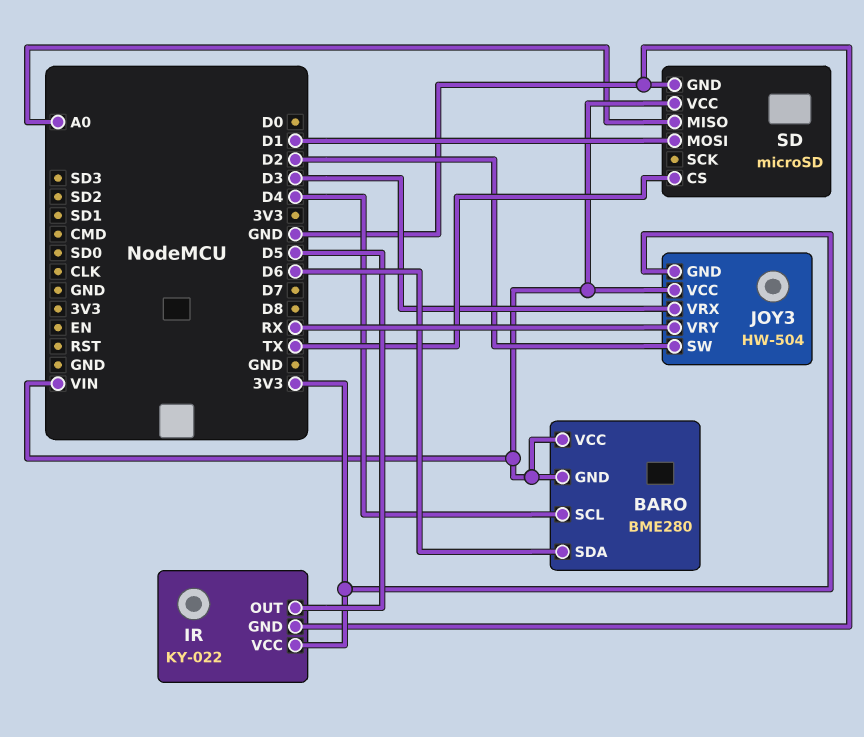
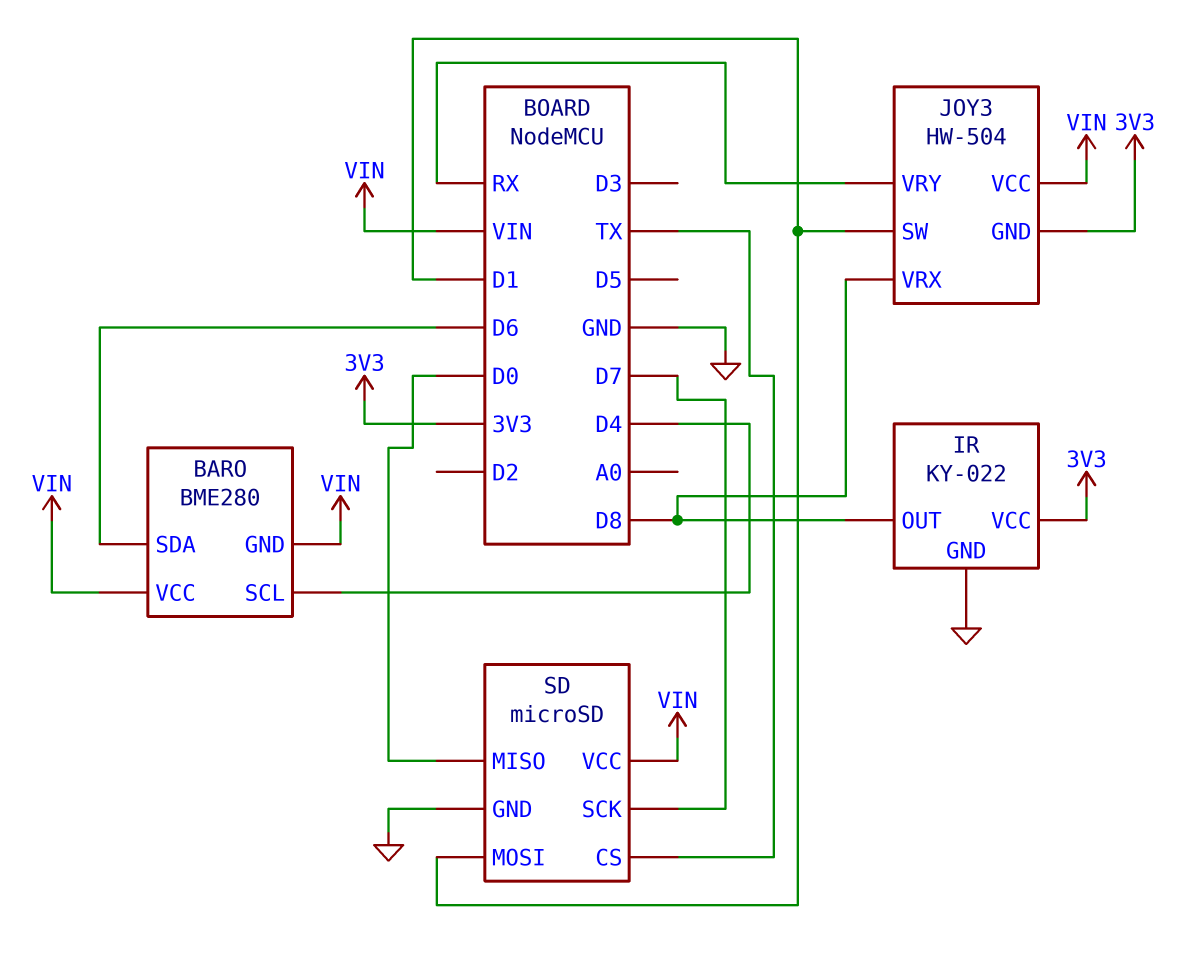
IR pin OUT: D5 -> D8
JOY3 pin SW: D2 -> D1
JOY3 pin VRX: D3 -> D8
SD pin MISO: A0 -> D0
SD pin SCK: none -> D7

